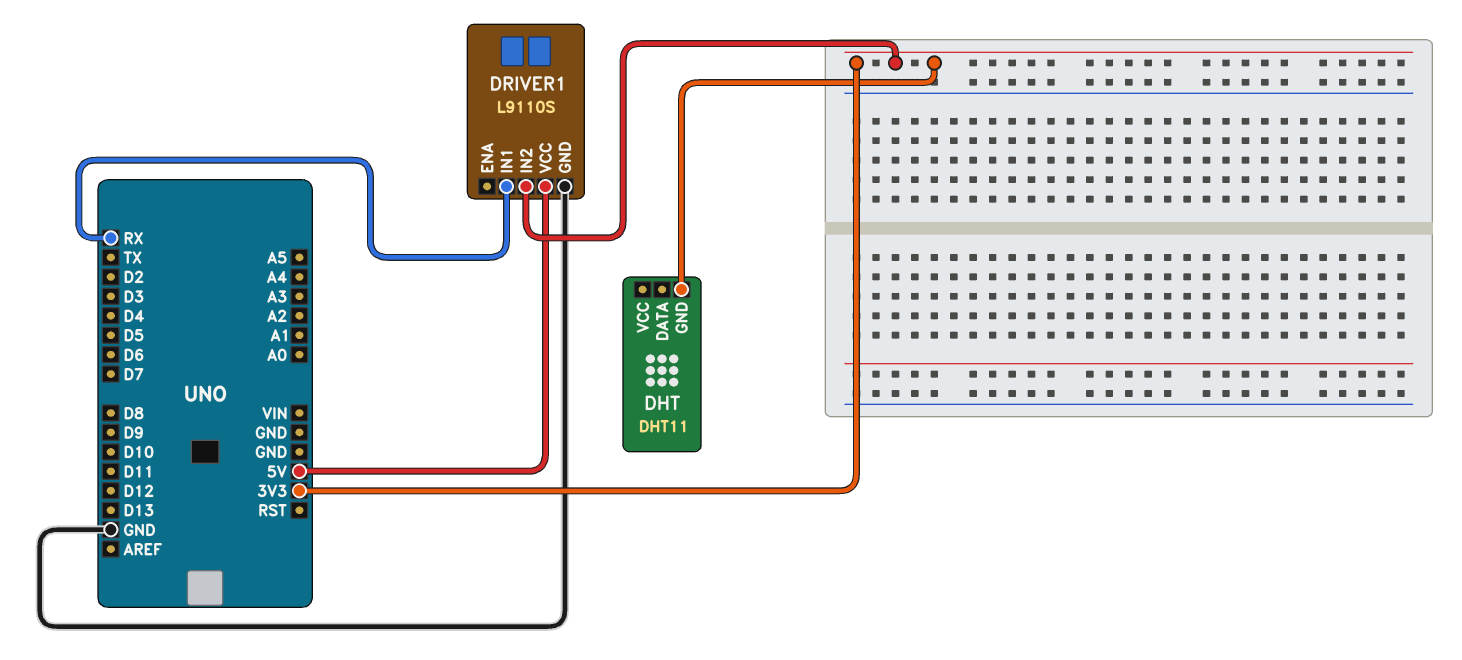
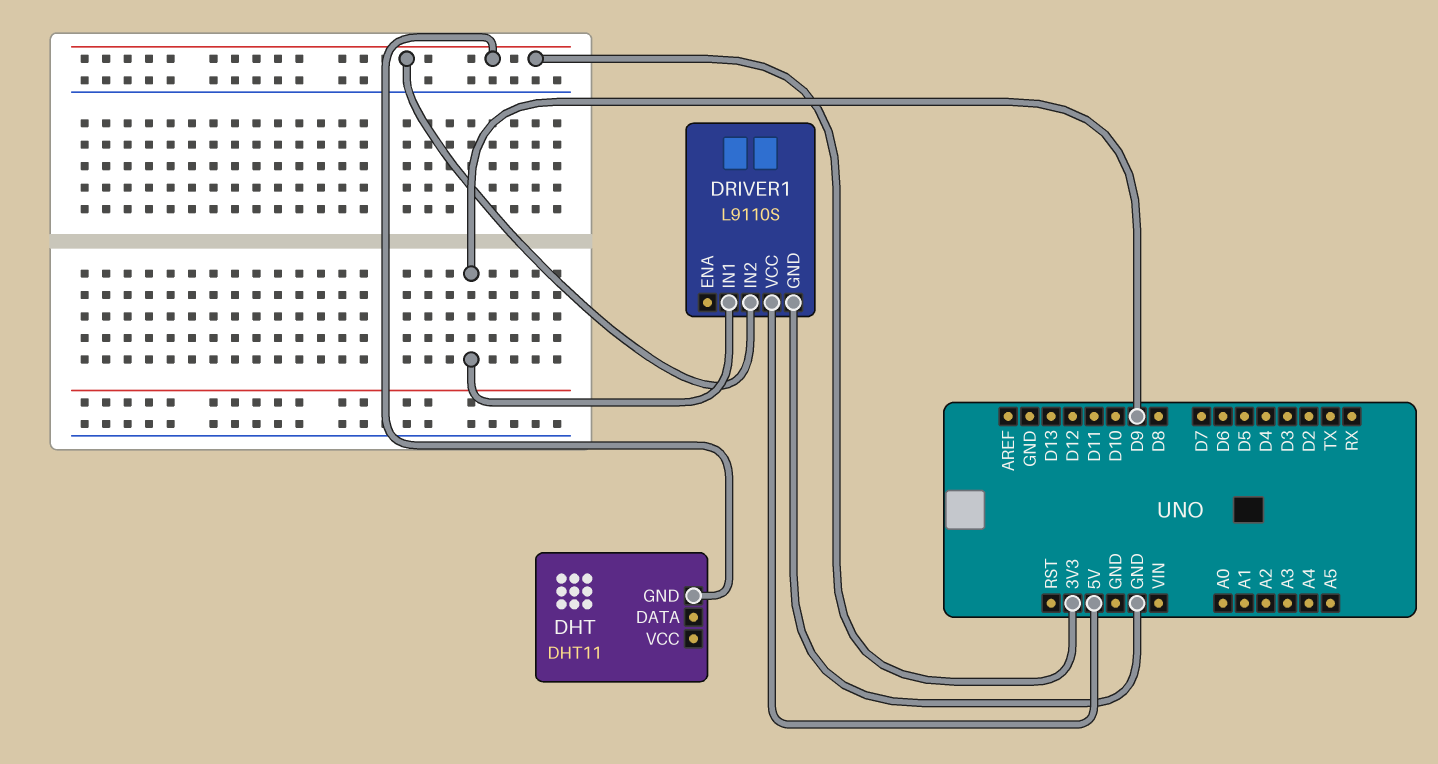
DRIVER1 pin IN1: RX -> D9

